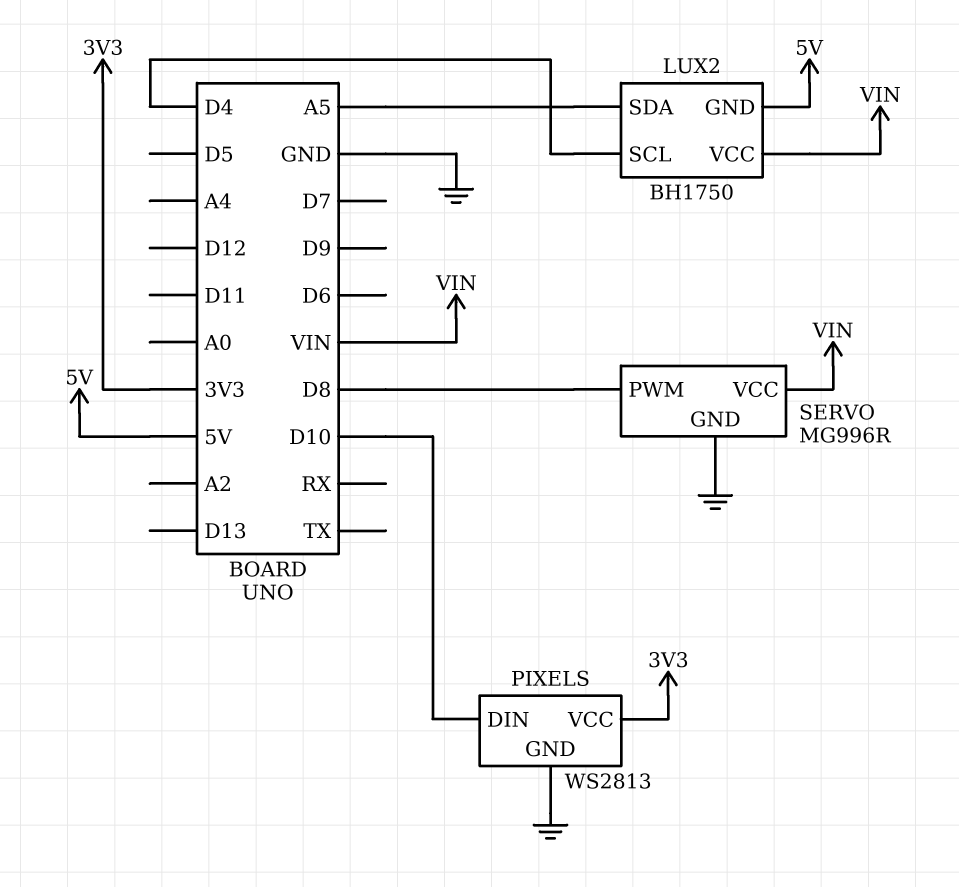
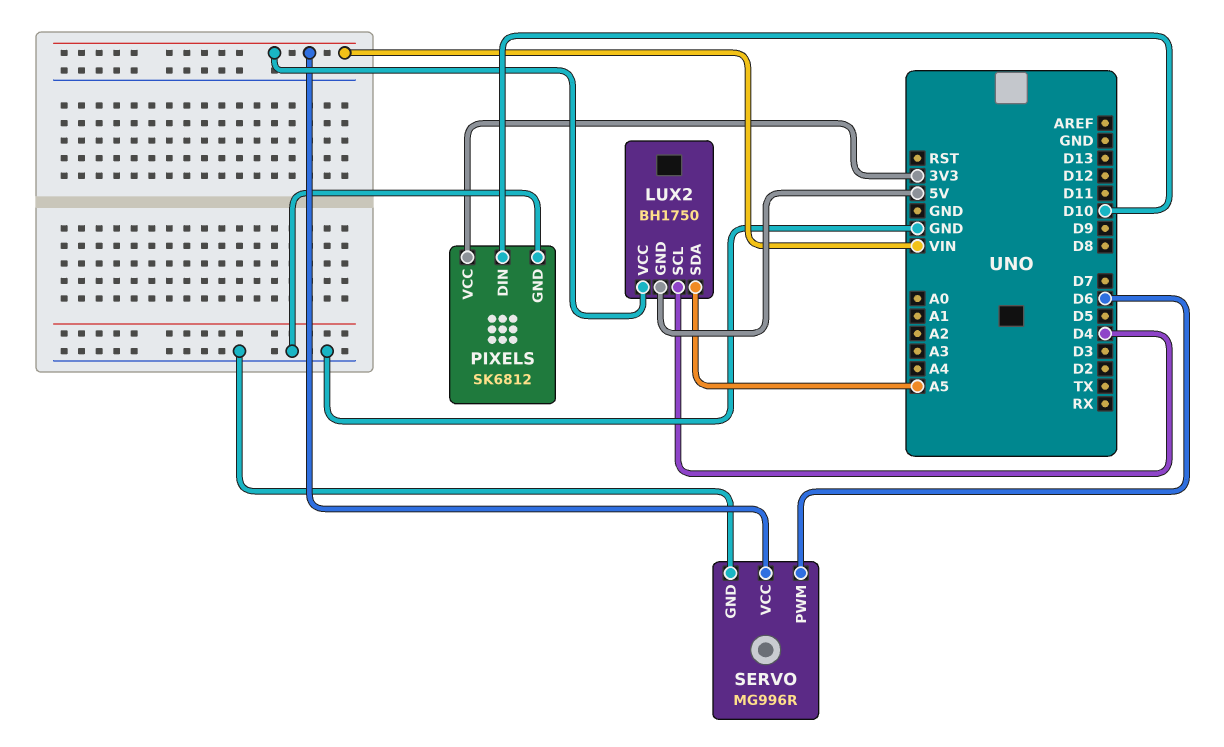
PIXELS: WS2813 -> SK6812
SERVO pin PWM: D8 -> D6

